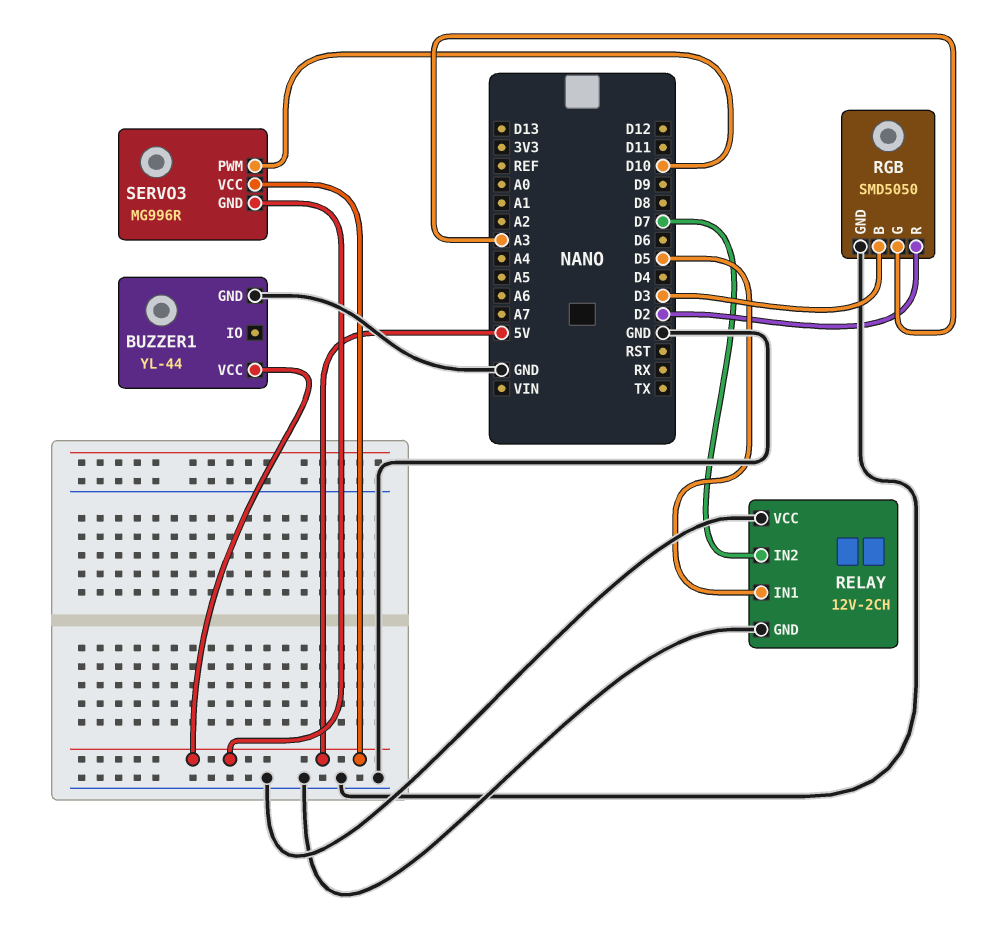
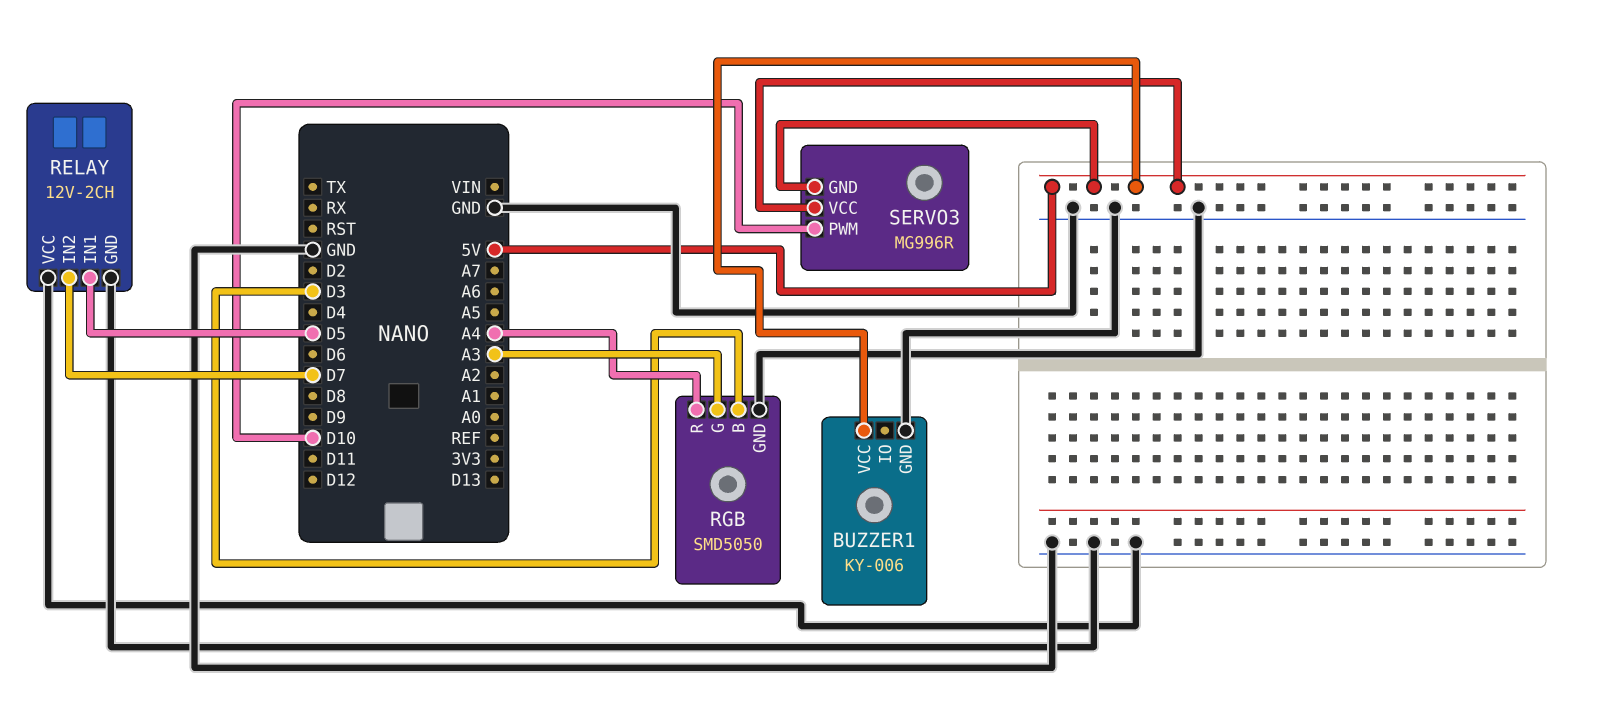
BUZZER1: YL-44 -> KY-006
RGB pin R: D2 -> A4

